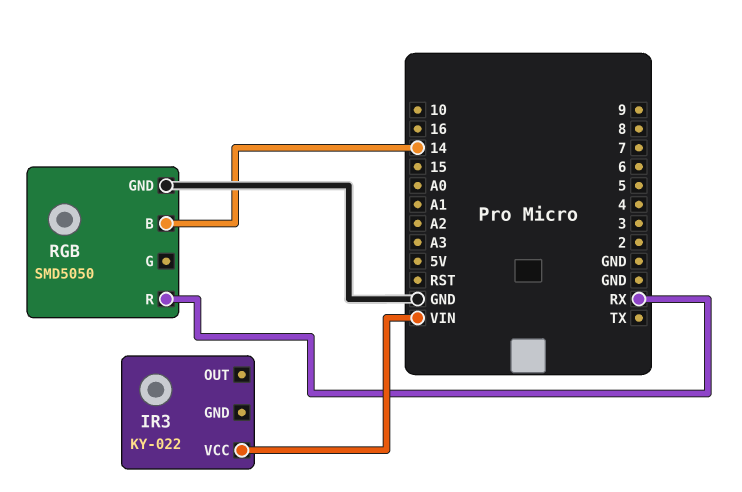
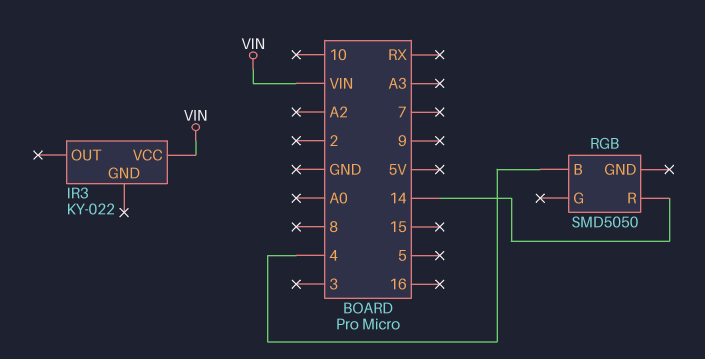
RGB pin B: 14 -> 4
RGB pin GND: GND -> none
RGB pin R: RX -> 14

